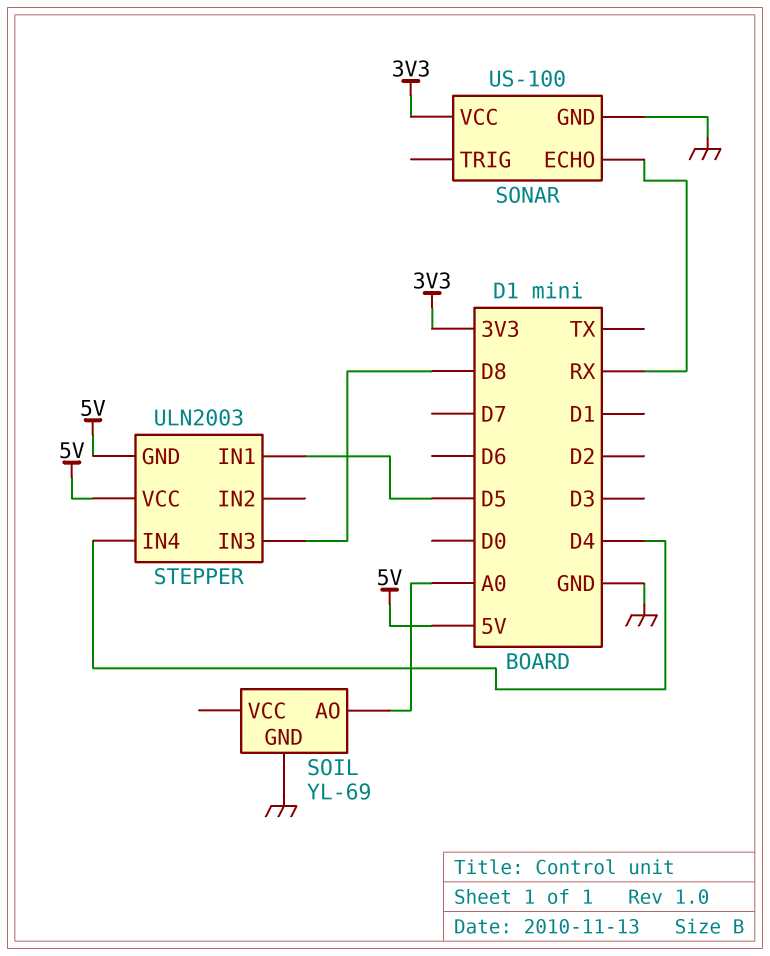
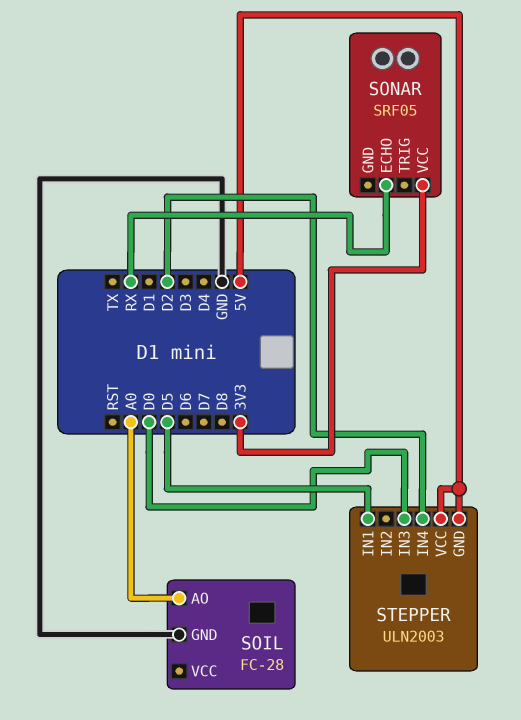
SOIL: YL-69 -> FC-28
SONAR: US-100 -> SRF05
SONAR pin GND: GND -> none
STEPPER pin IN3: D8 -> D0
STEPPER pin IN4: D4 -> D2

